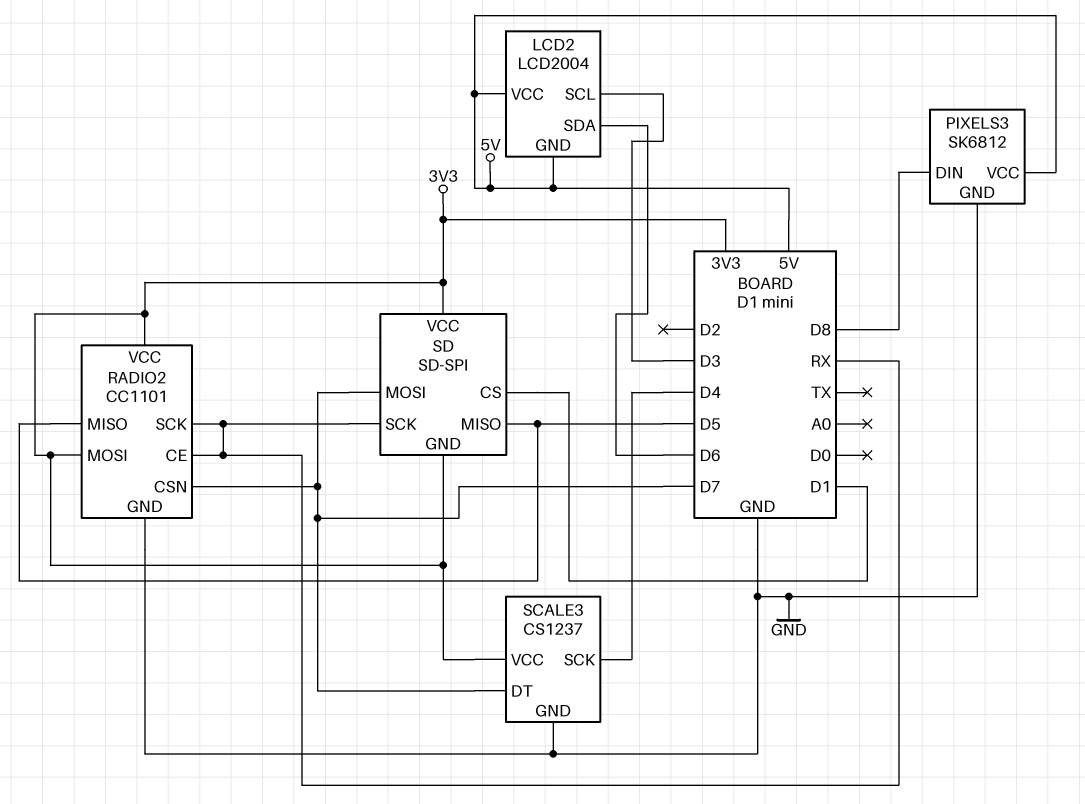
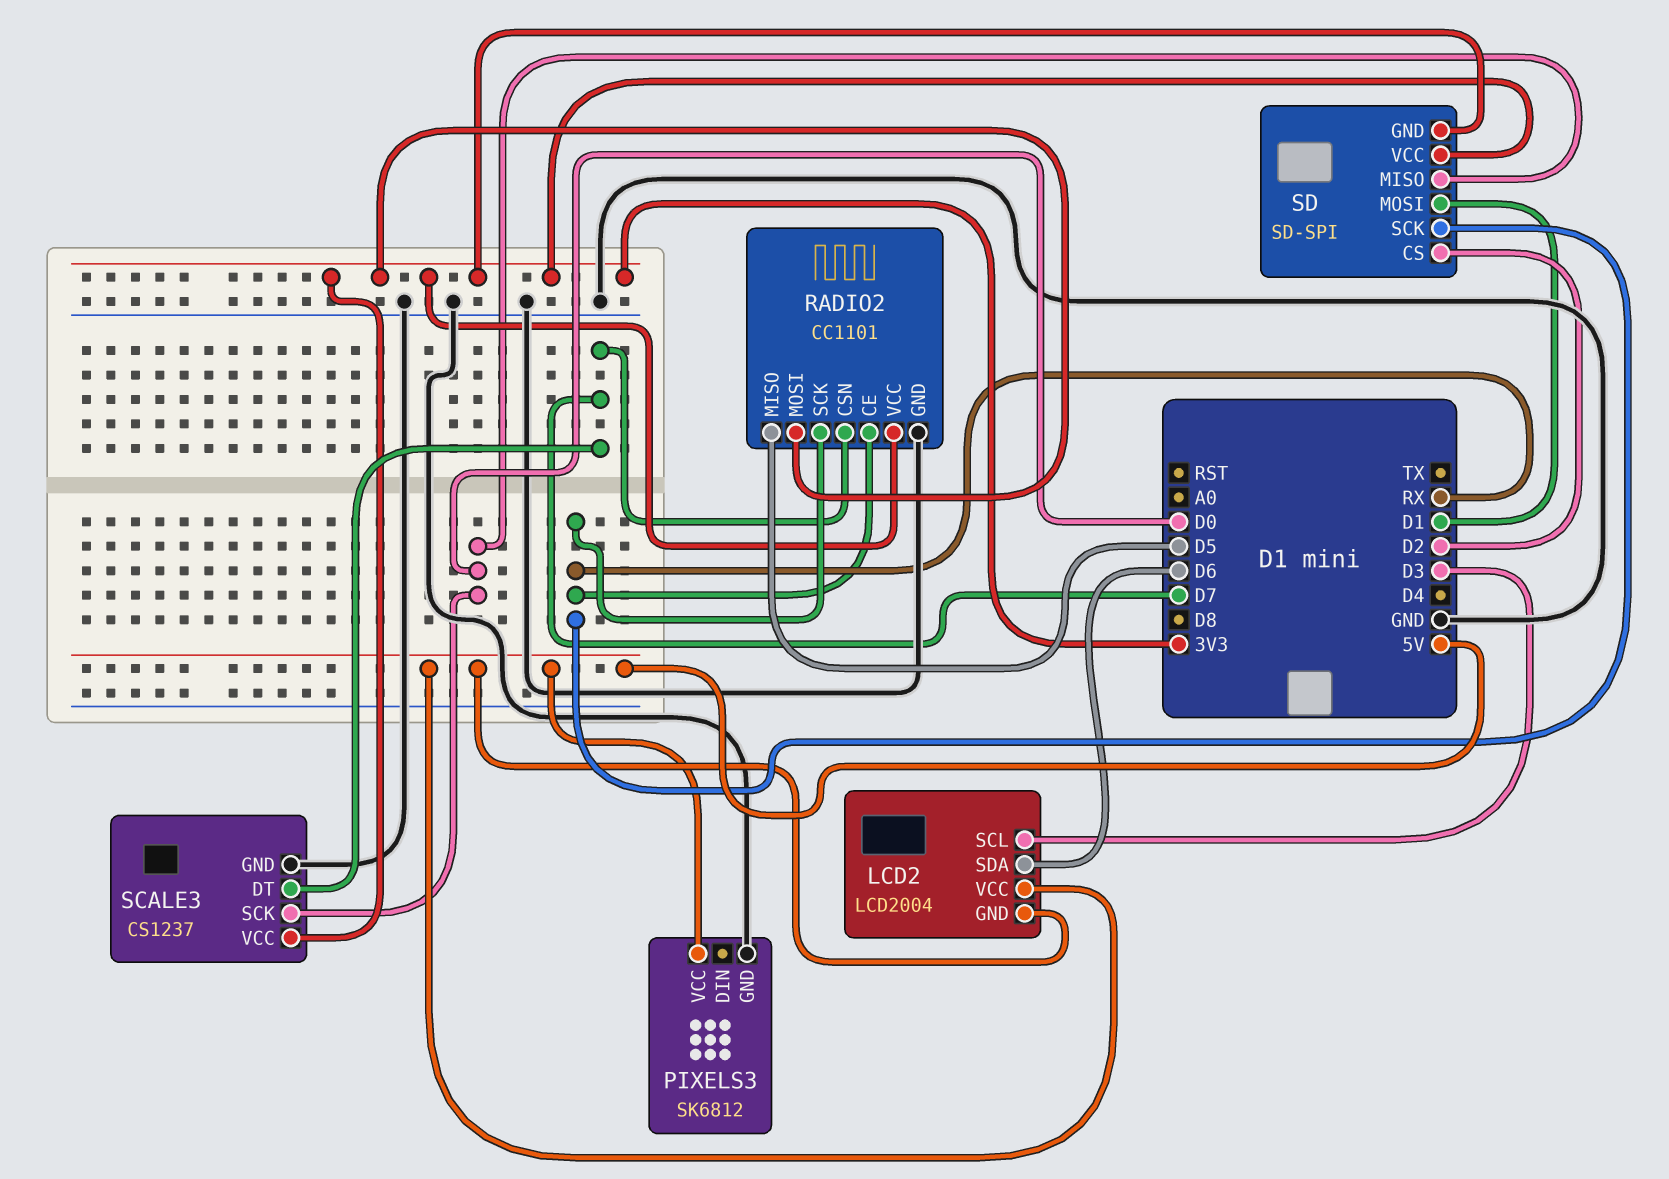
PIXELS3 pin DIN: D8 -> none
SCALE3 pin SCK: D4 -> D0
SD pin CS: D1 -> D2
SD pin MISO: D5 -> D0
SD pin MOSI: D7 -> D1

